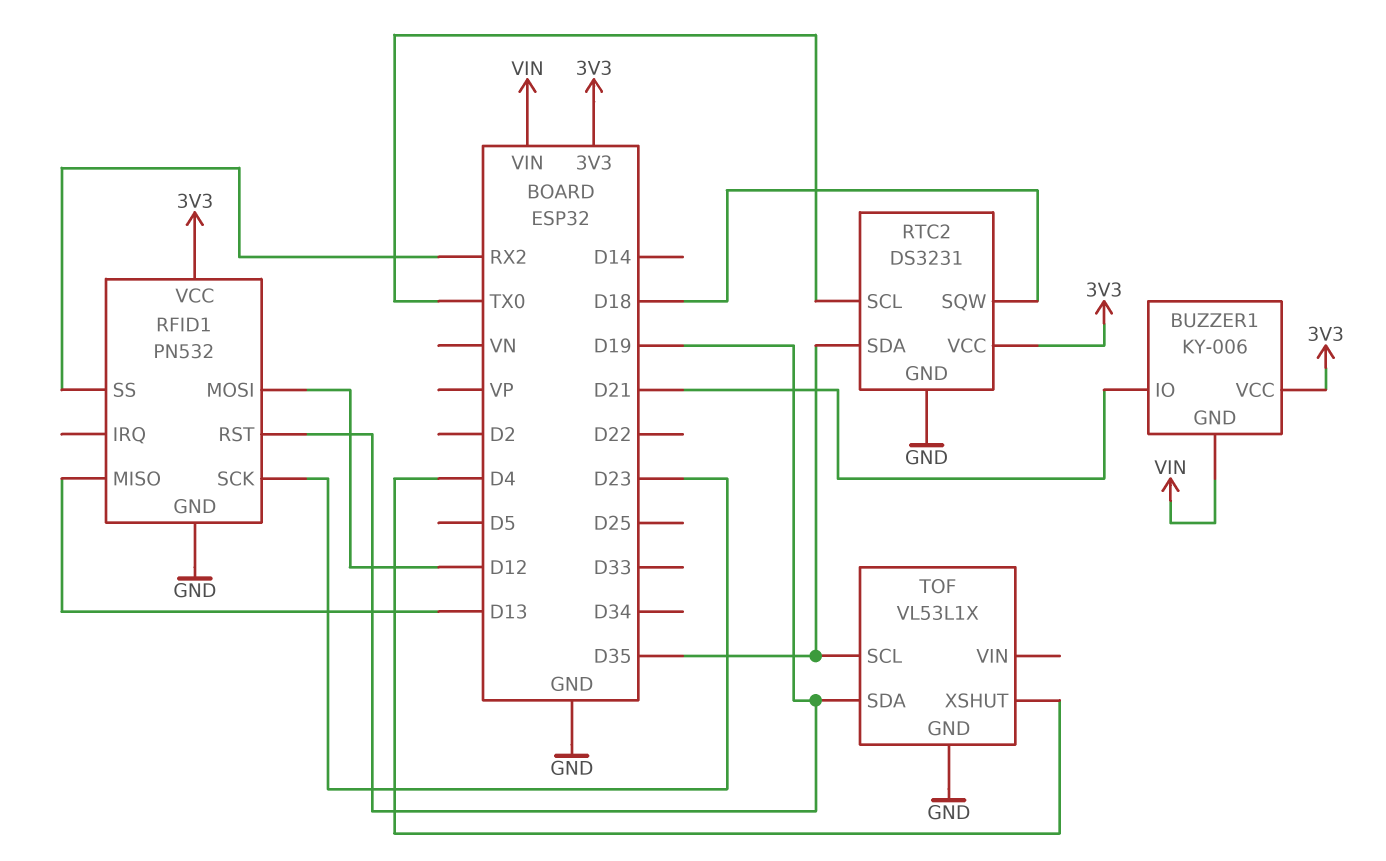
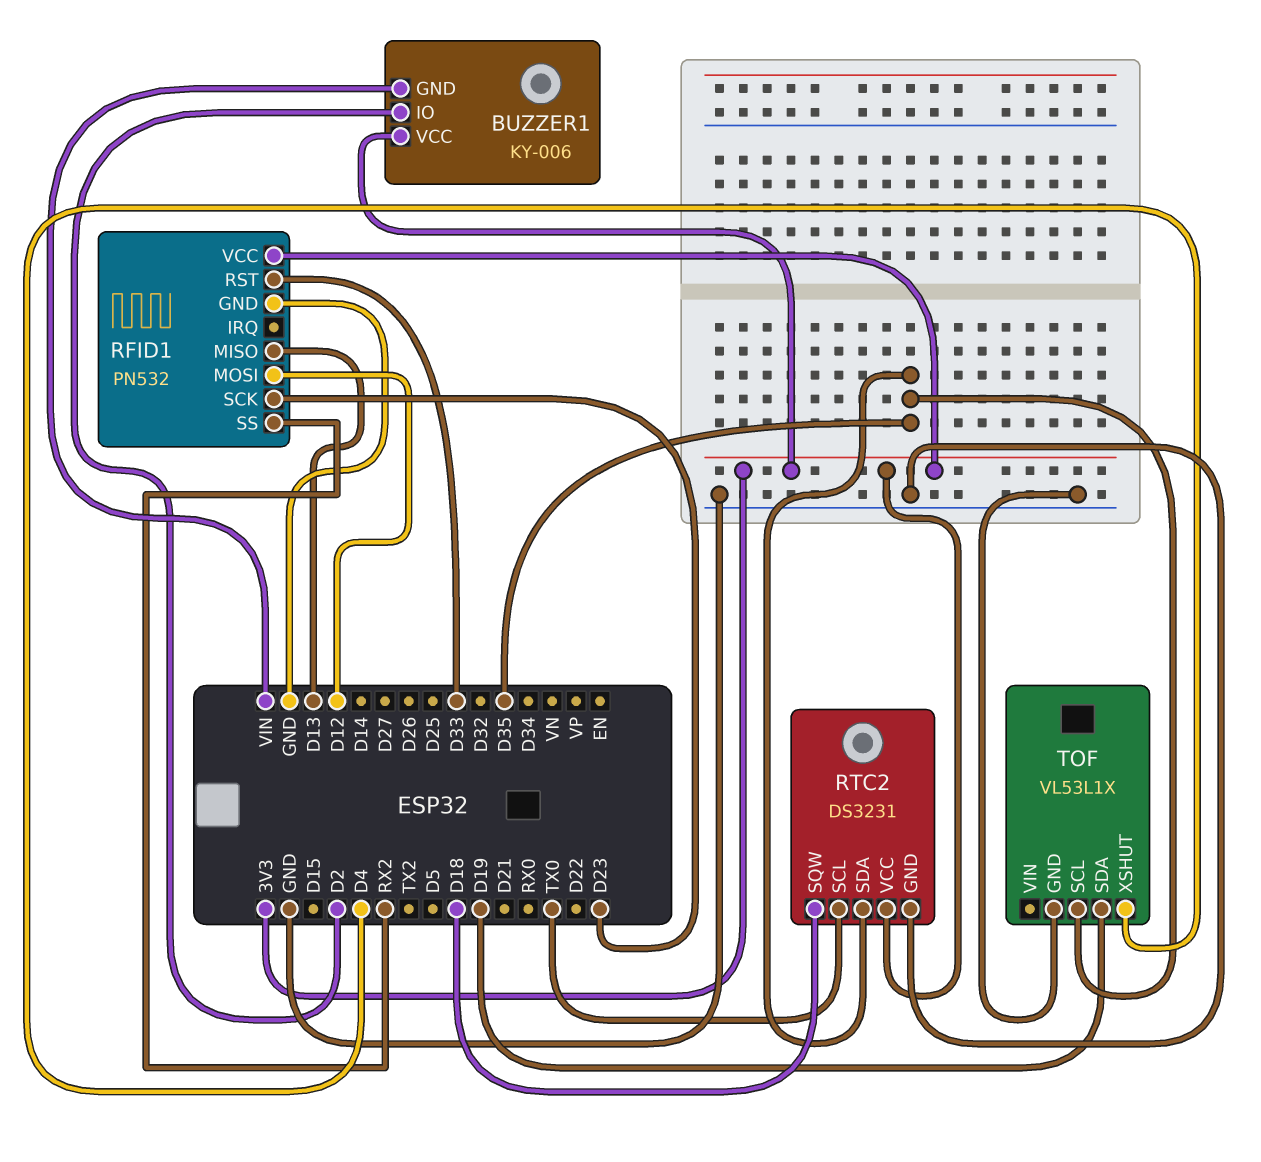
BUZZER1 pin IO: D21 -> D2
RFID1 pin RST: D19 -> D33

